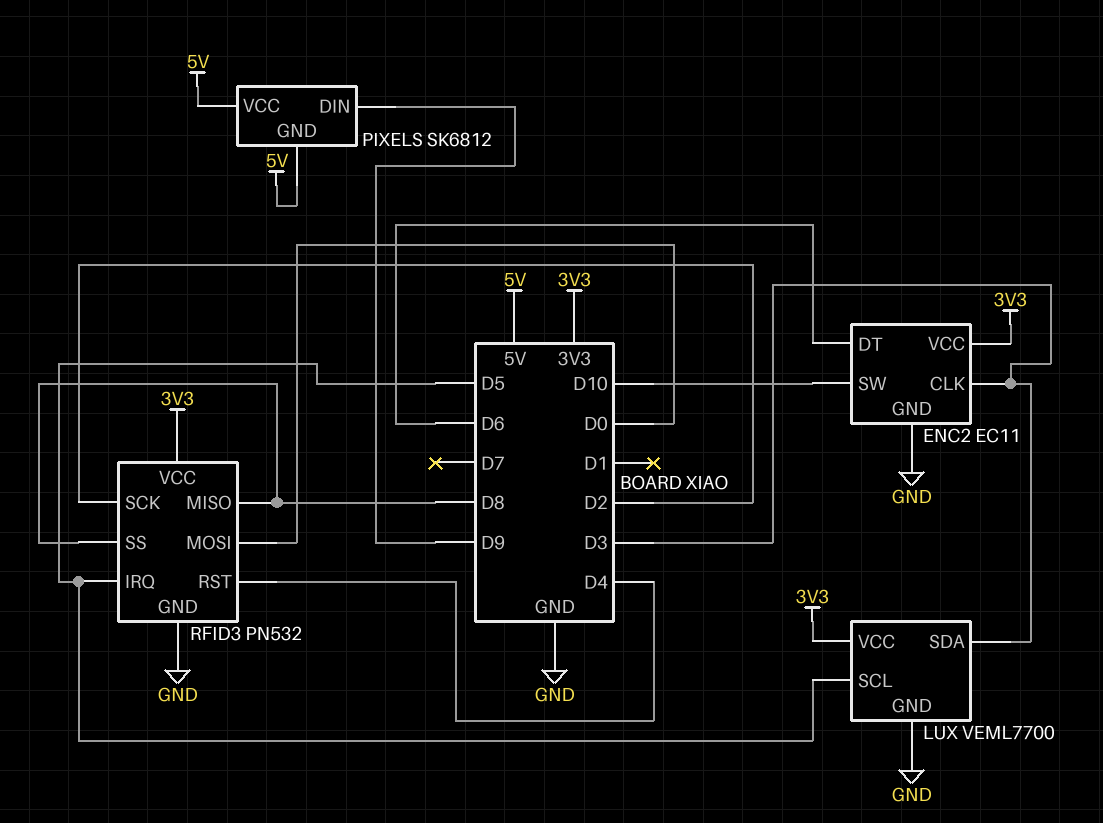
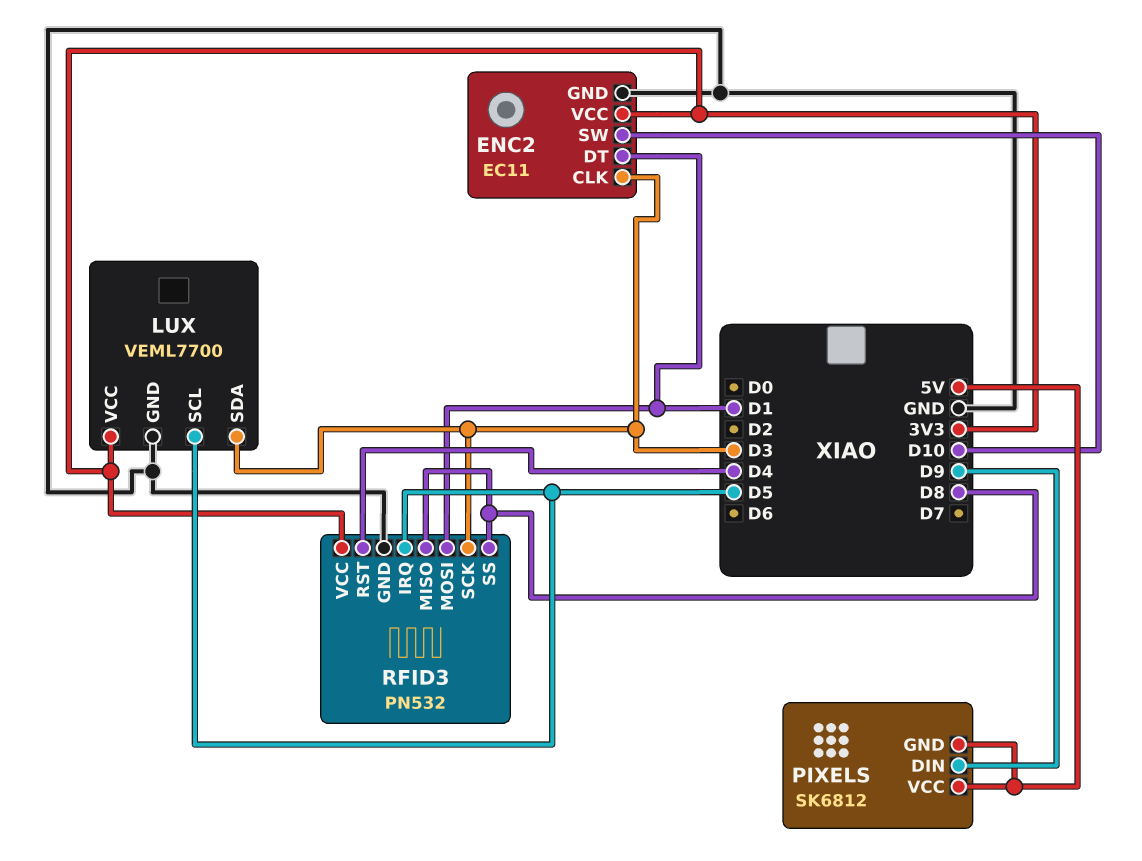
ENC2 pin DT: D6 -> D1
RFID3 pin MOSI: D0 -> D1
RFID3 pin SCK: D2 -> D3

